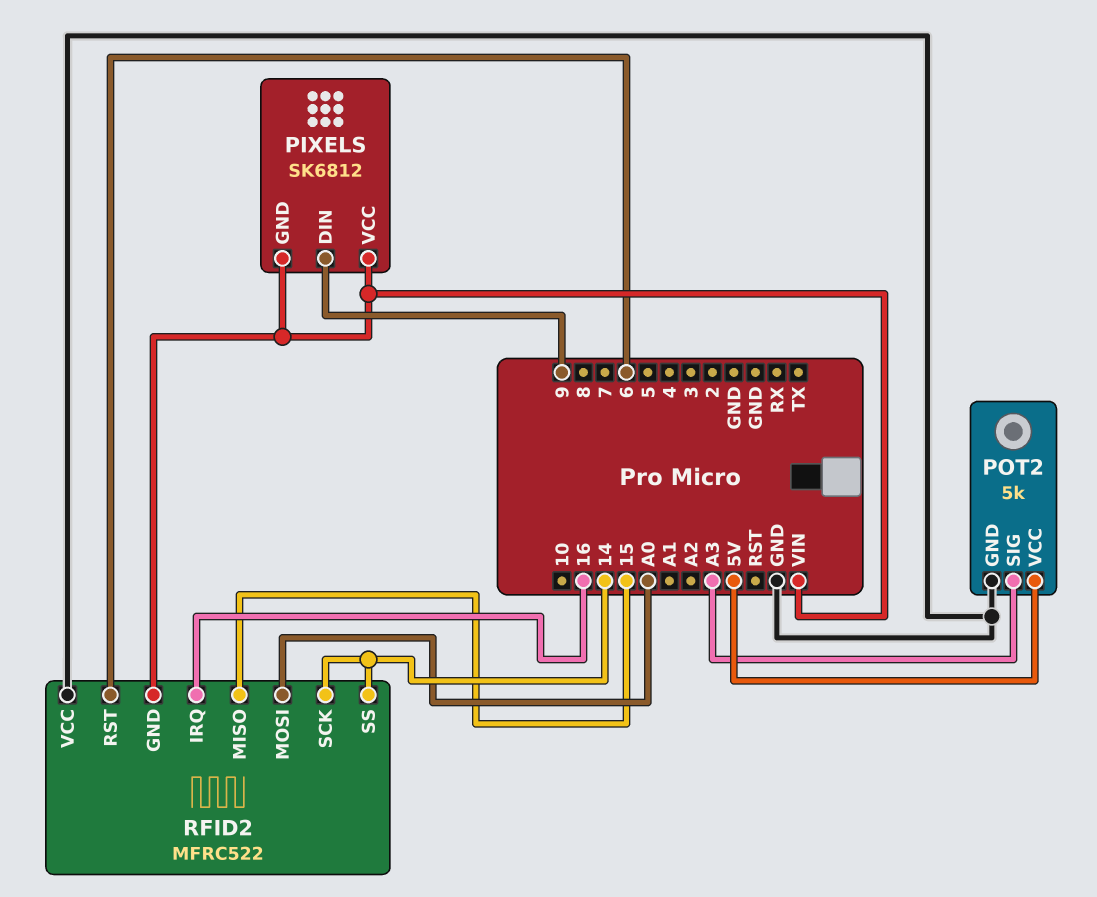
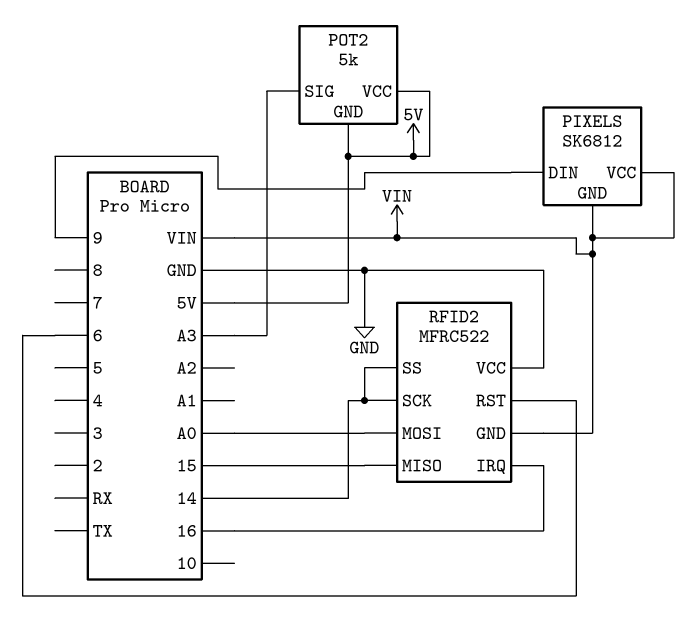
POT2 pin GND: GND -> 5V

